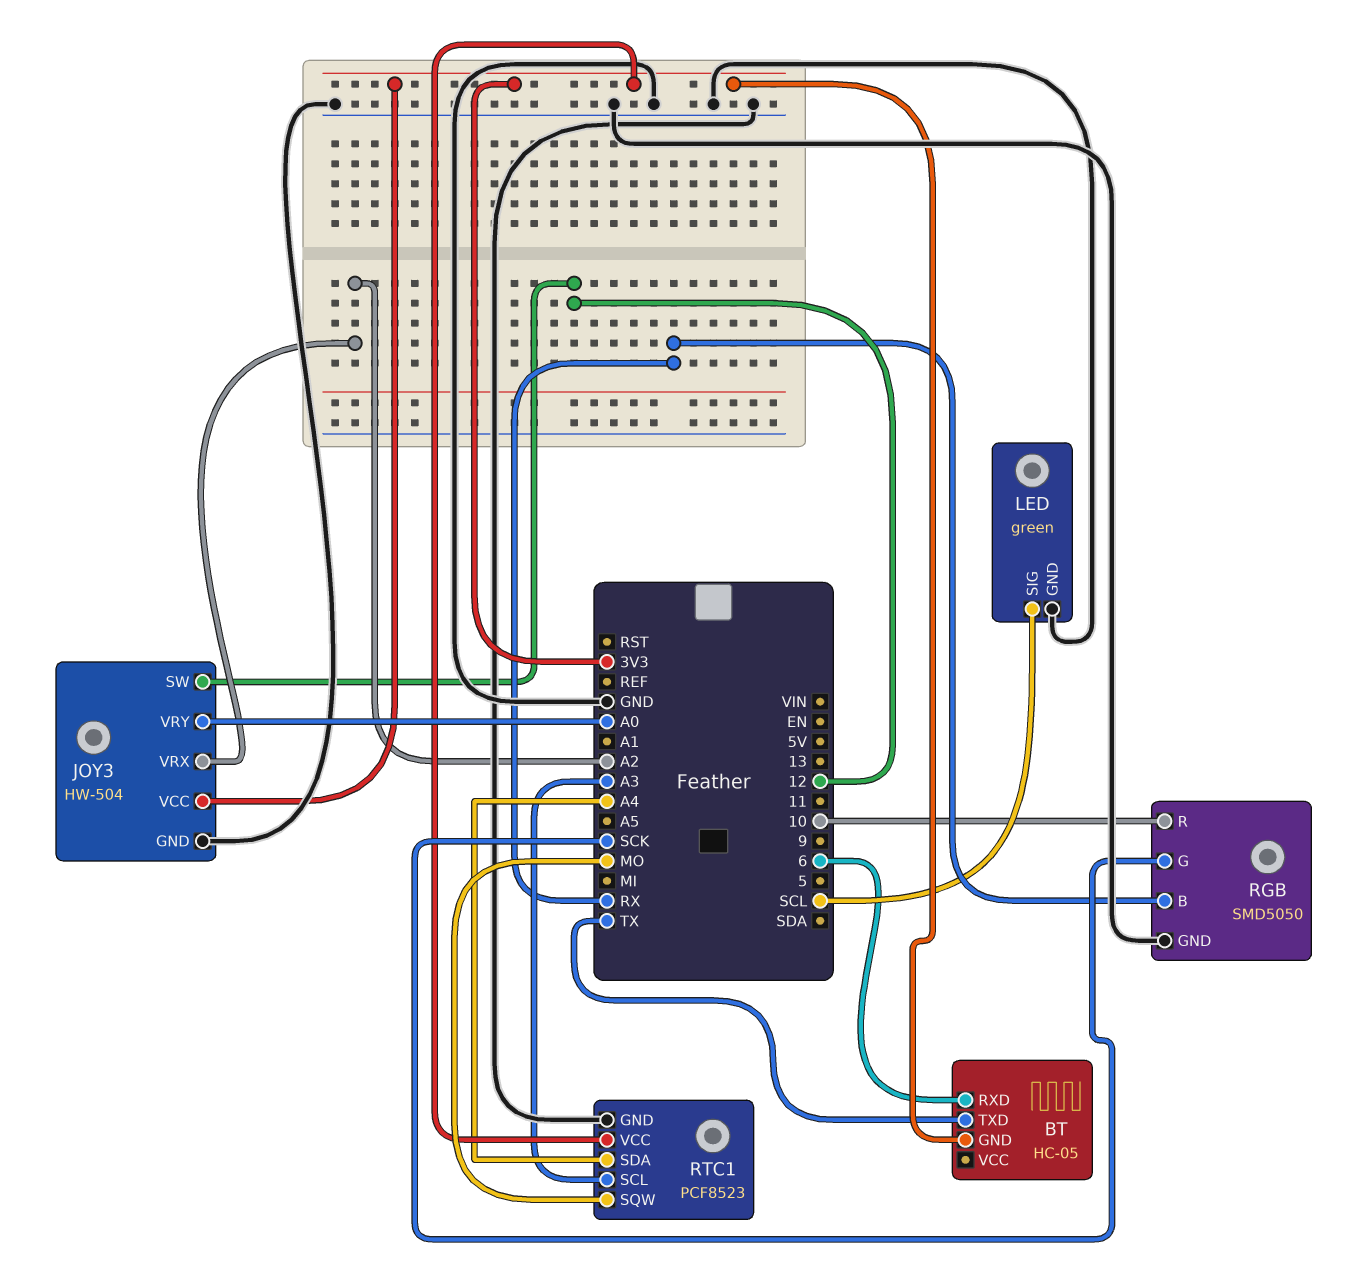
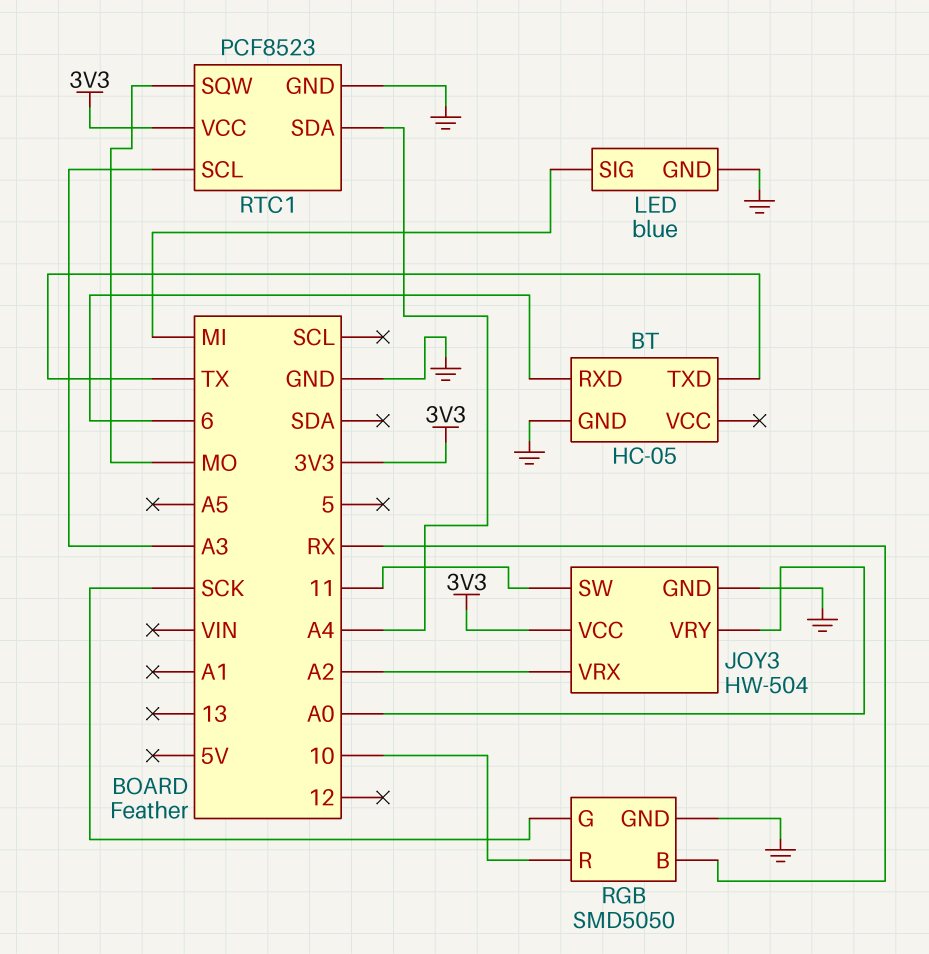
BT pin GND: 3V3 -> GND
JOY3 pin SW: 12 -> 11
LED: green -> blue
LED pin SIG: SCL -> MI

